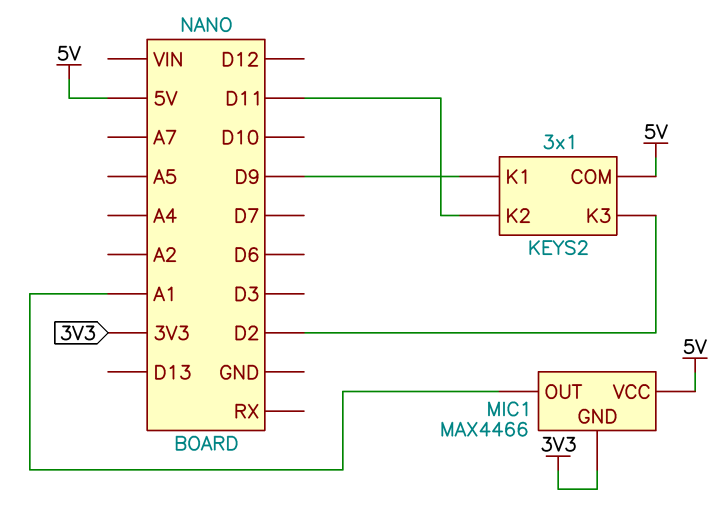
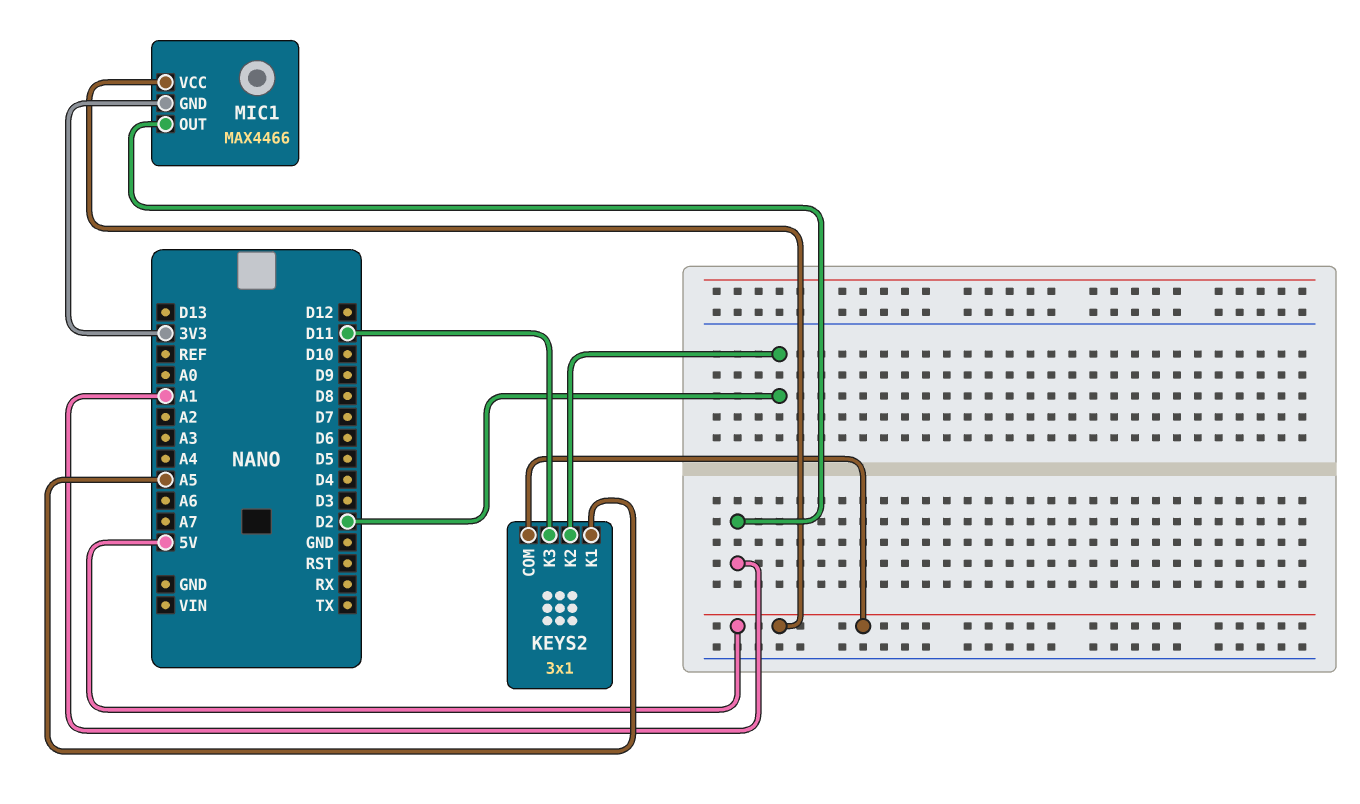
KEYS2 pin K1: D9 -> A5
KEYS2 pin K2: D11 -> D2
KEYS2 pin K3: D2 -> D11

